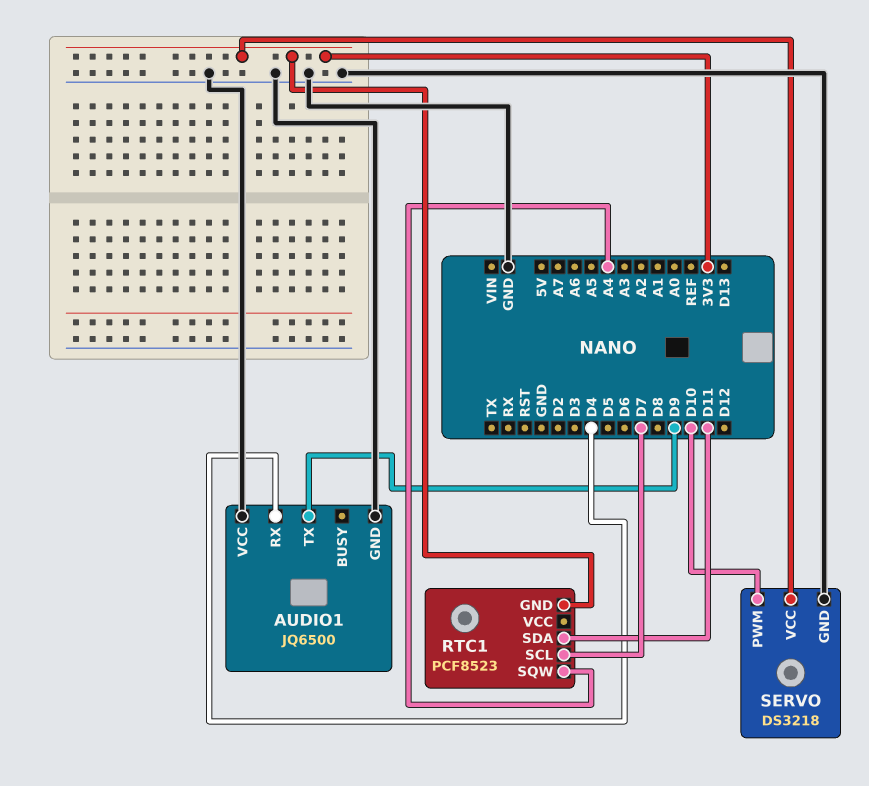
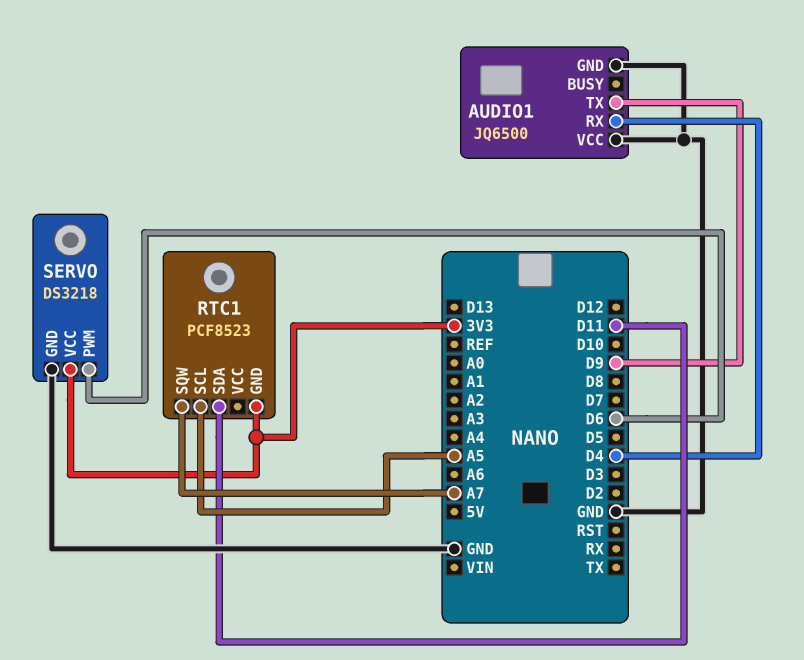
RTC1 pin SCL: D7 -> A5
RTC1 pin SQW: A4 -> A7
SERVO pin PWM: D10 -> D6

